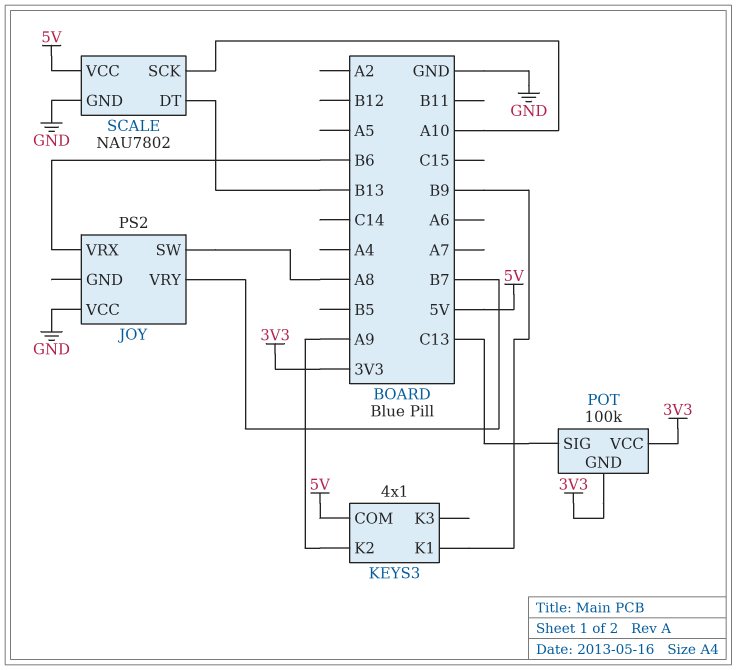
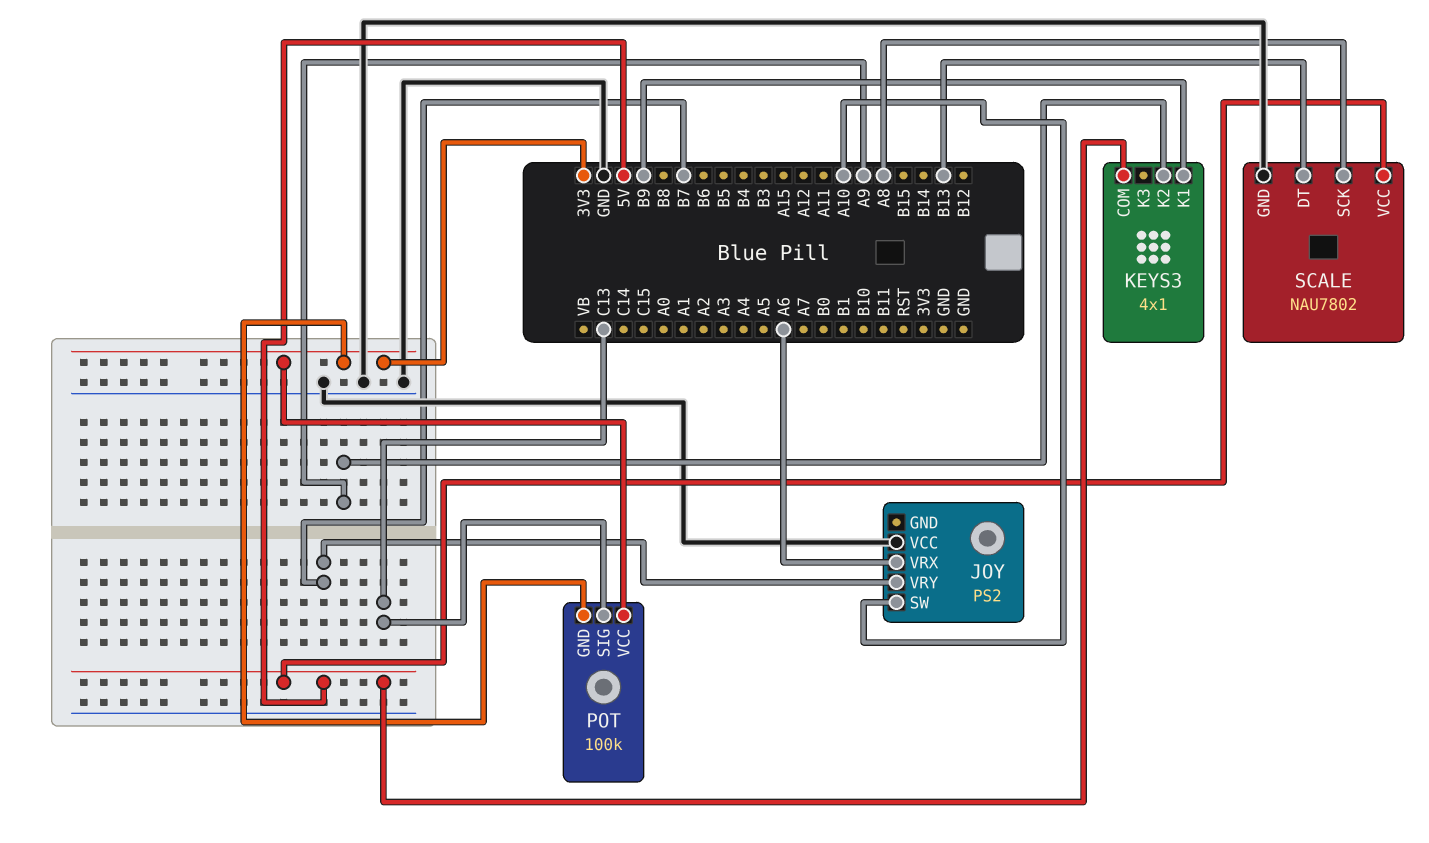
JOY pin SW: A8 -> A10
JOY pin VRX: B6 -> A6
SCALE pin SCK: A10 -> A8

